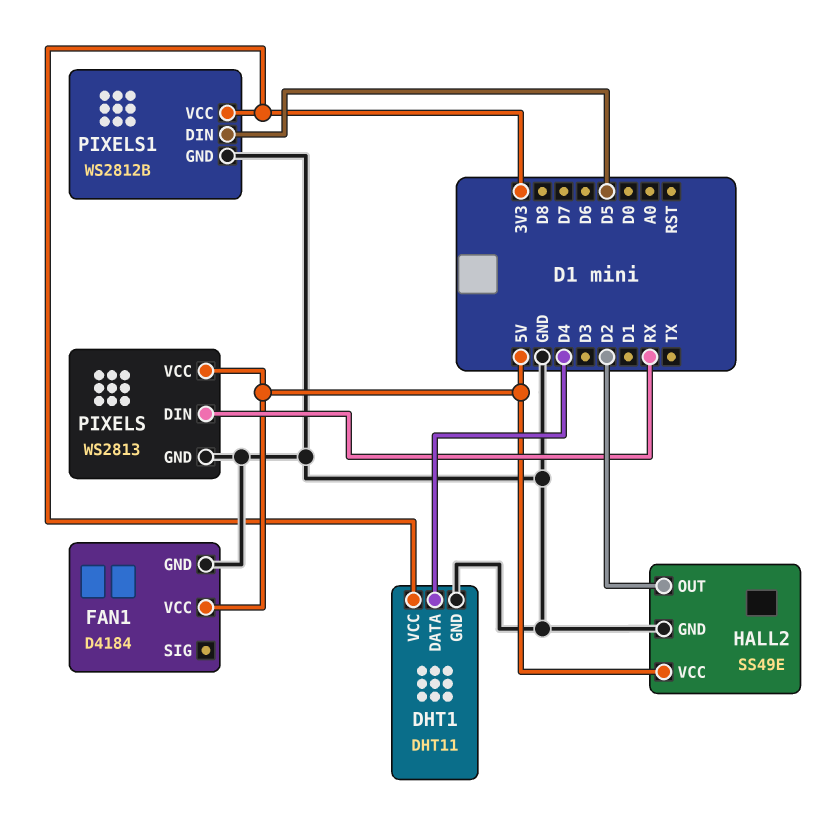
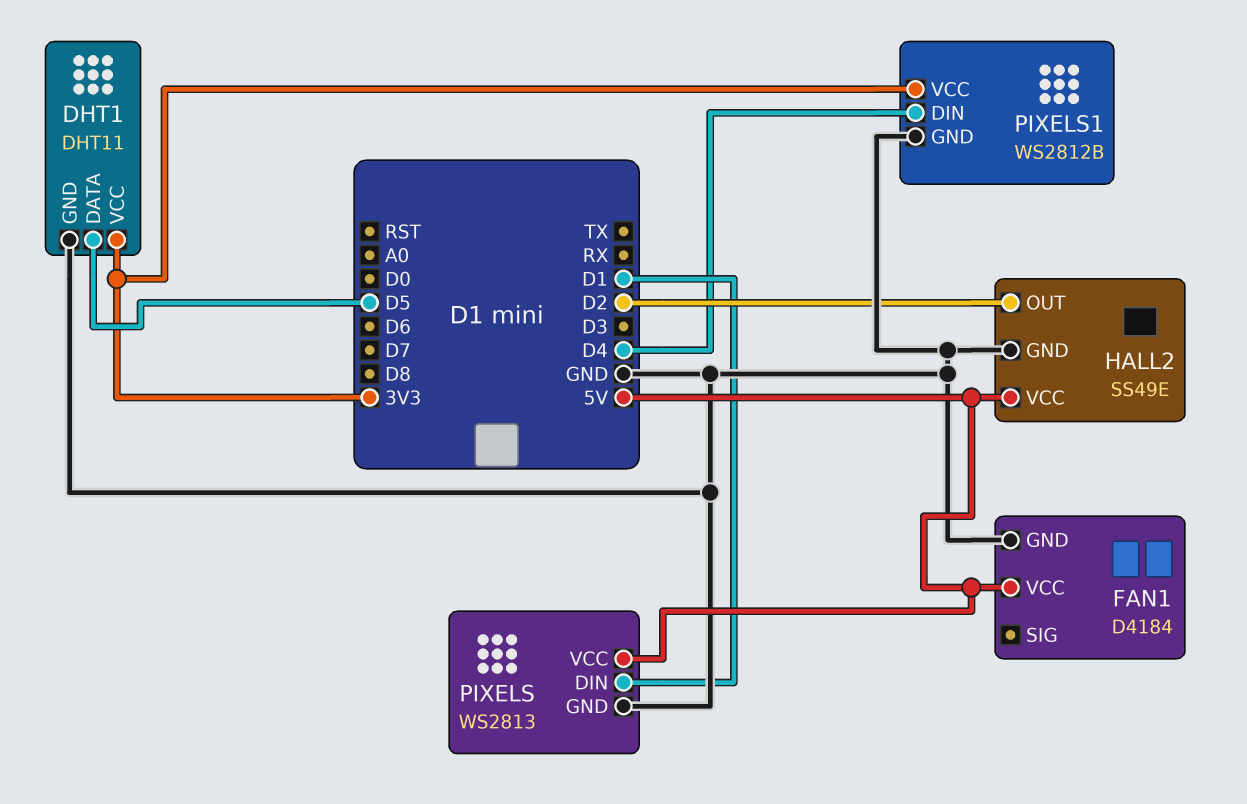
DHT1 pin DATA: D4 -> D5
PIXELS pin DIN: RX -> D1
PIXELS1 pin DIN: D5 -> D4

